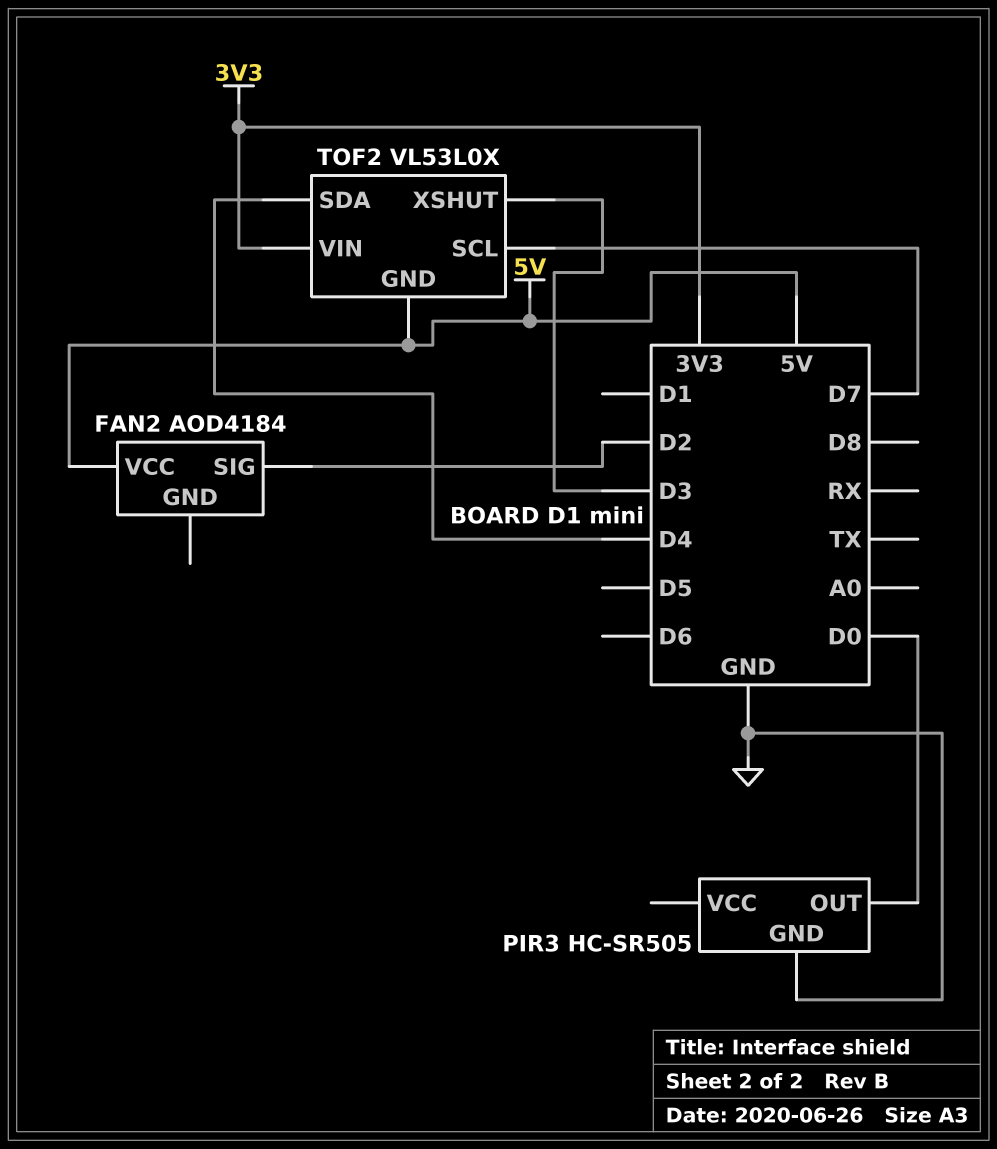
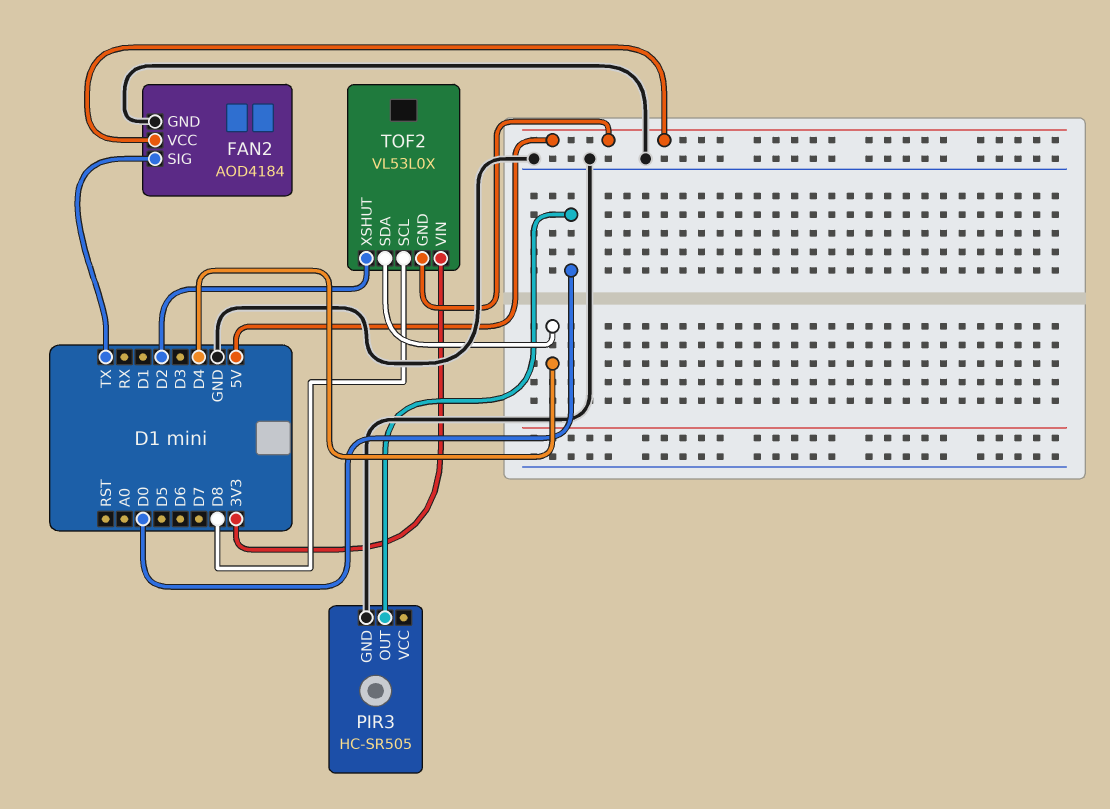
FAN2 pin GND: none -> GND
FAN2 pin SIG: D2 -> TX
TOF2 pin SCL: D7 -> D8
TOF2 pin XSHUT: D3 -> D2

